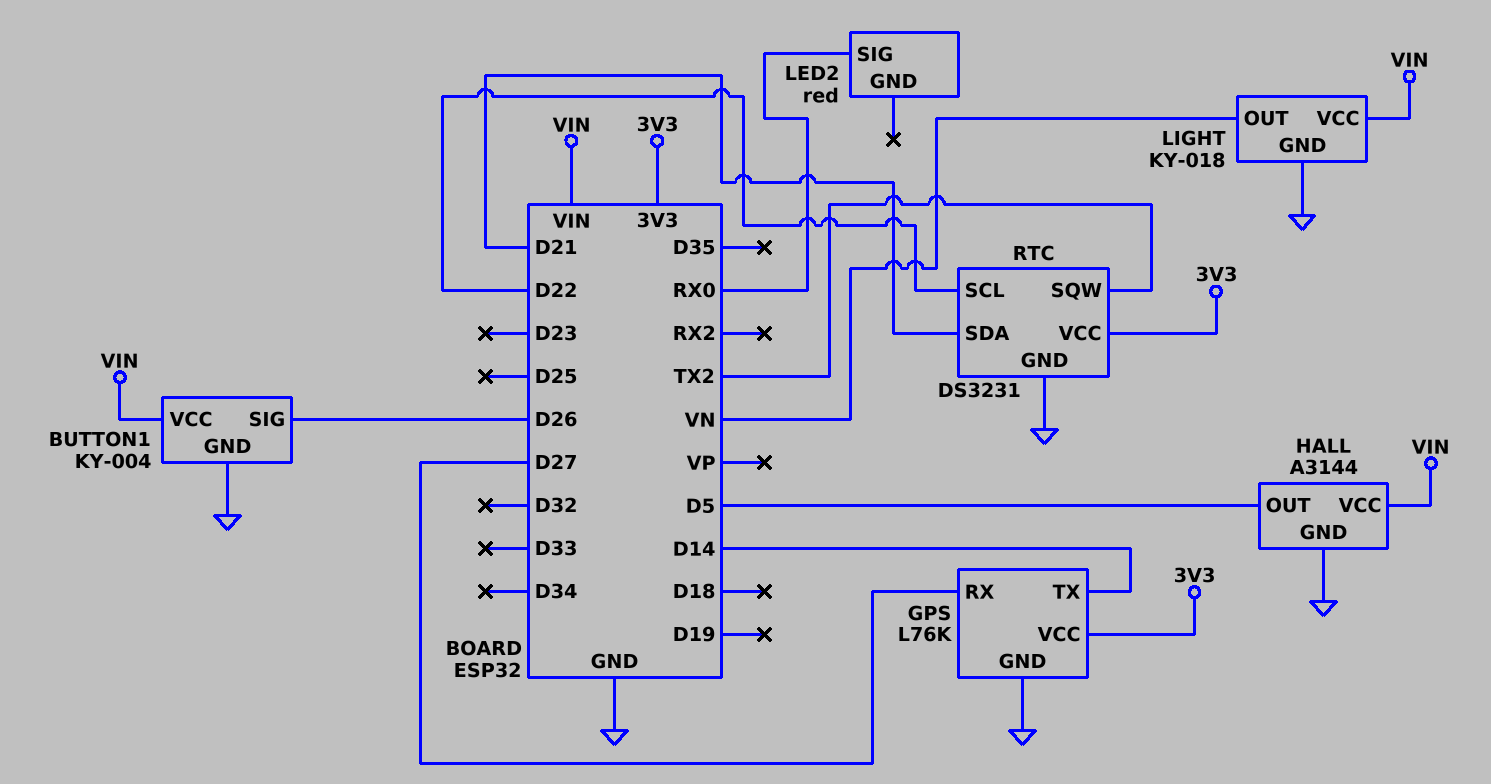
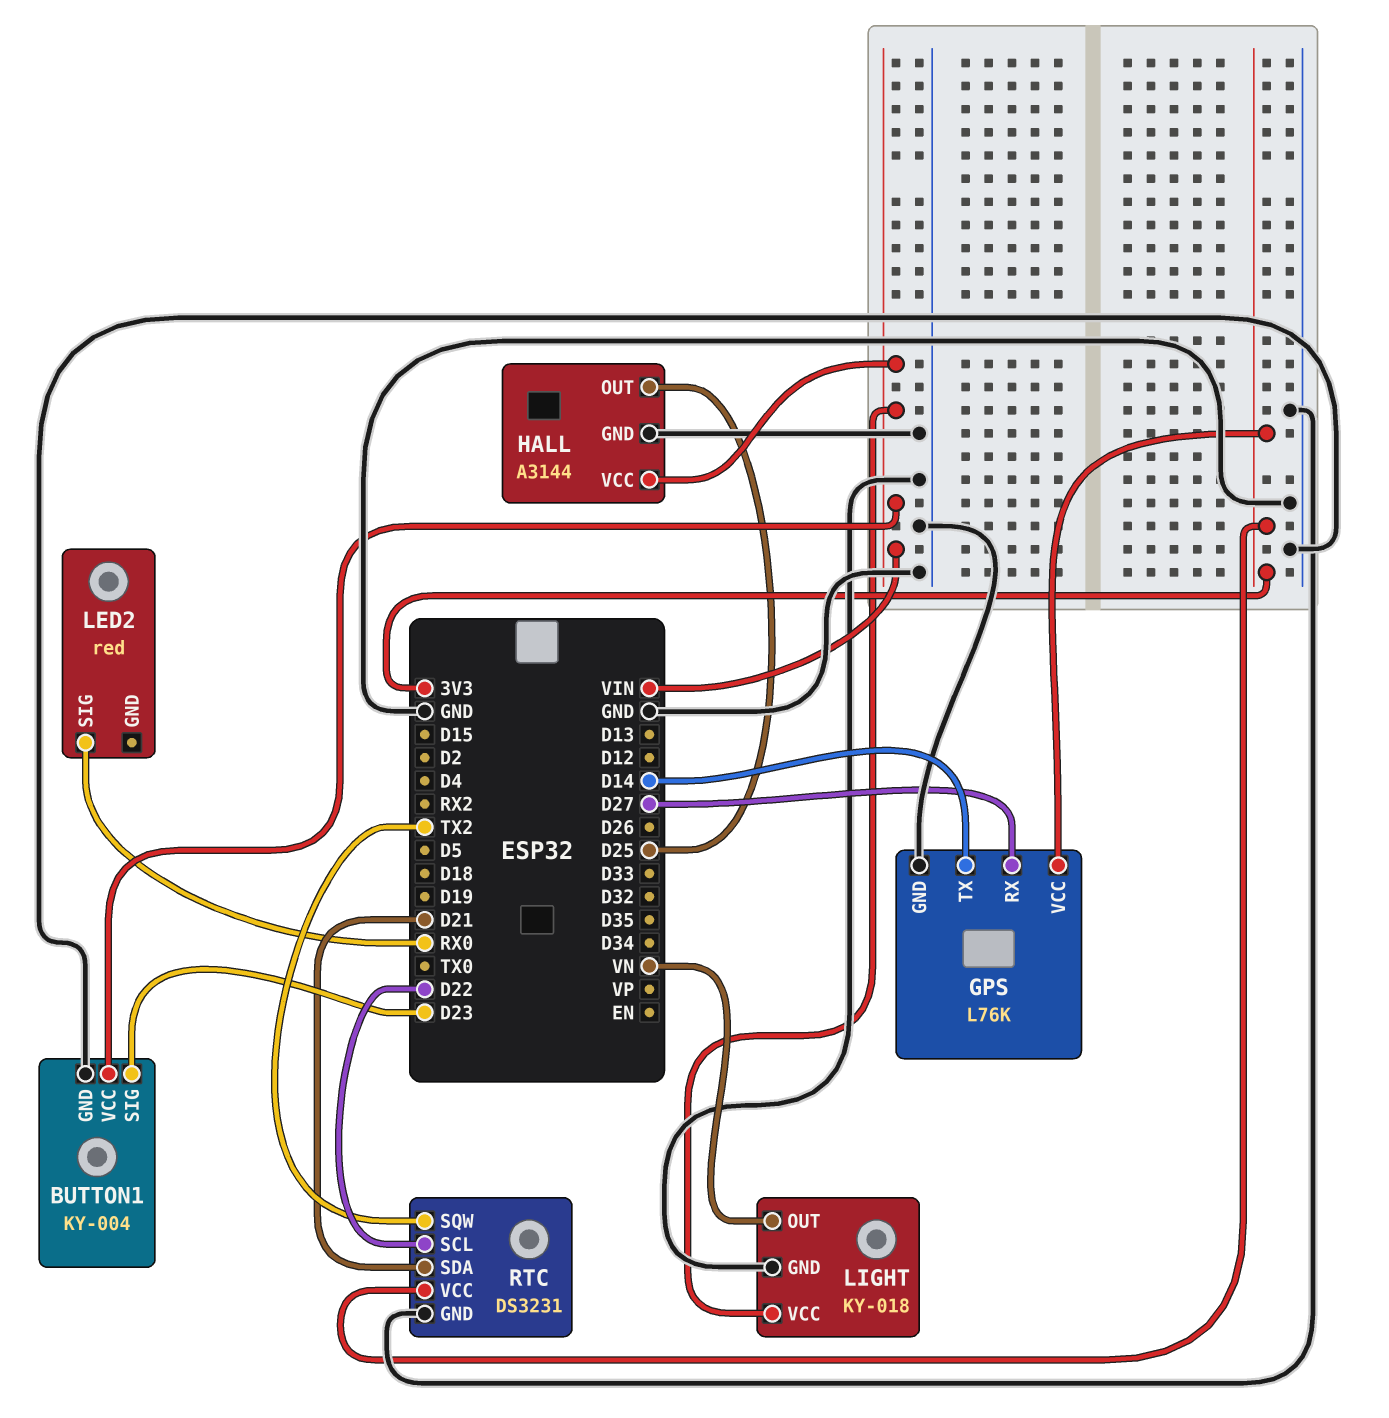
BUTTON1 pin SIG: D26 -> D23
HALL pin OUT: D5 -> D25

